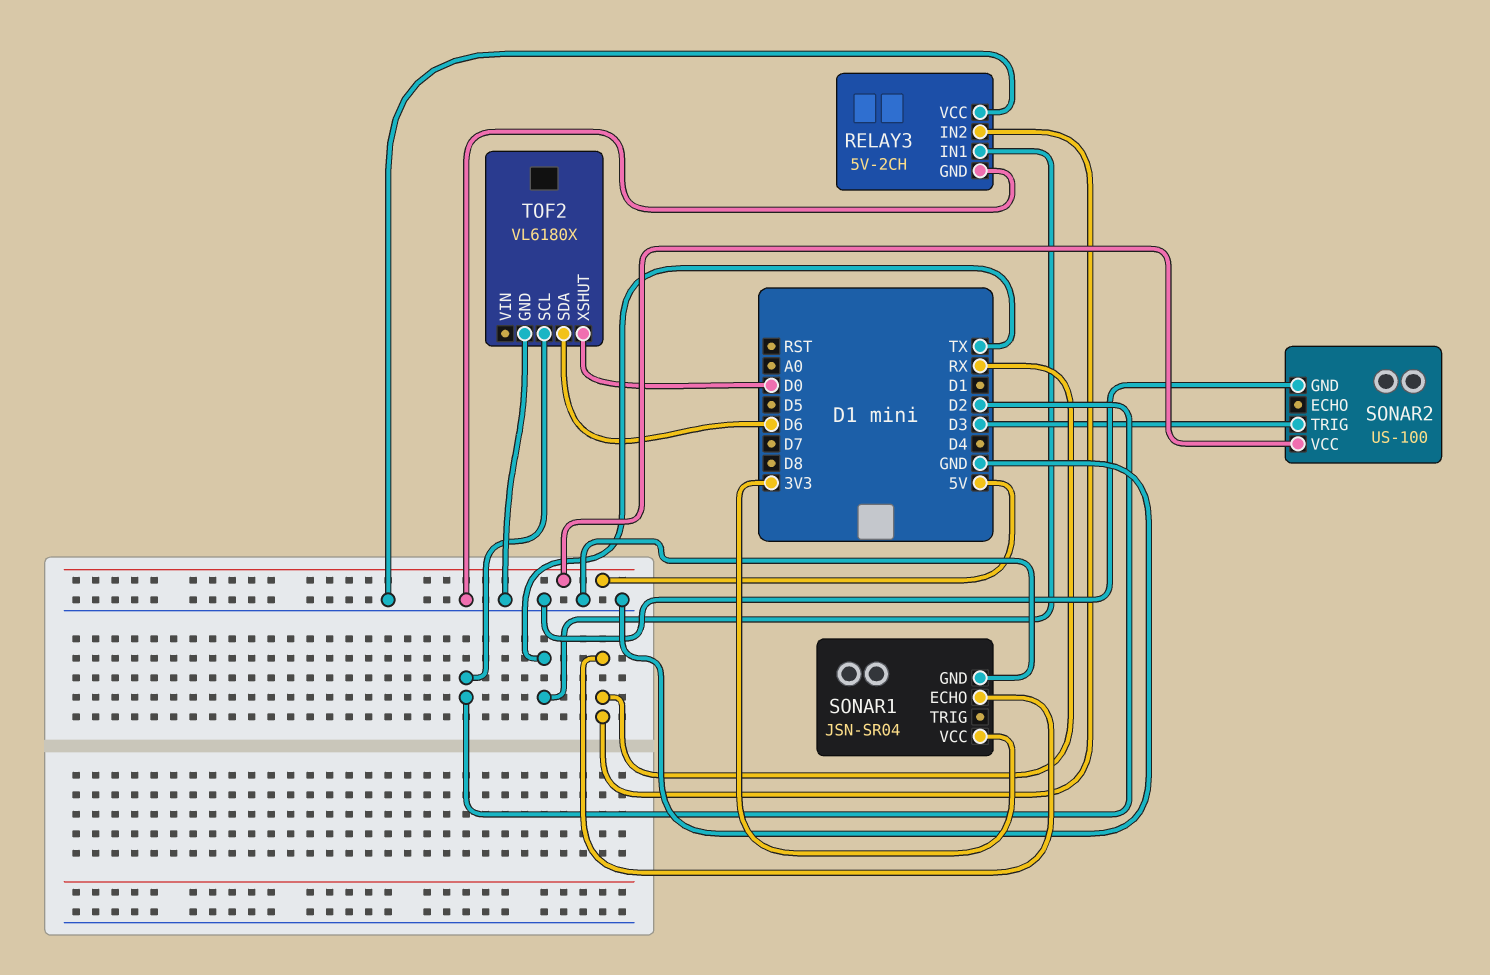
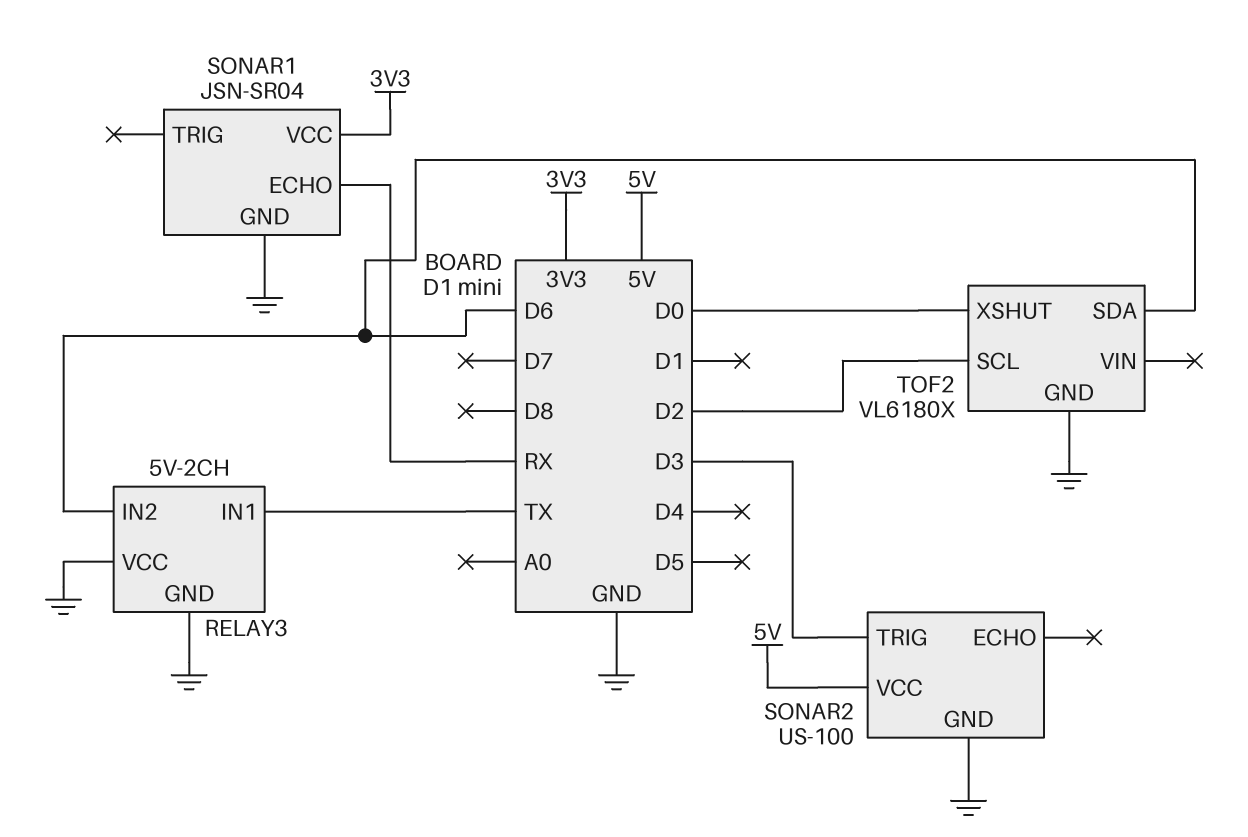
RELAY3 pin IN2: RX -> D6

